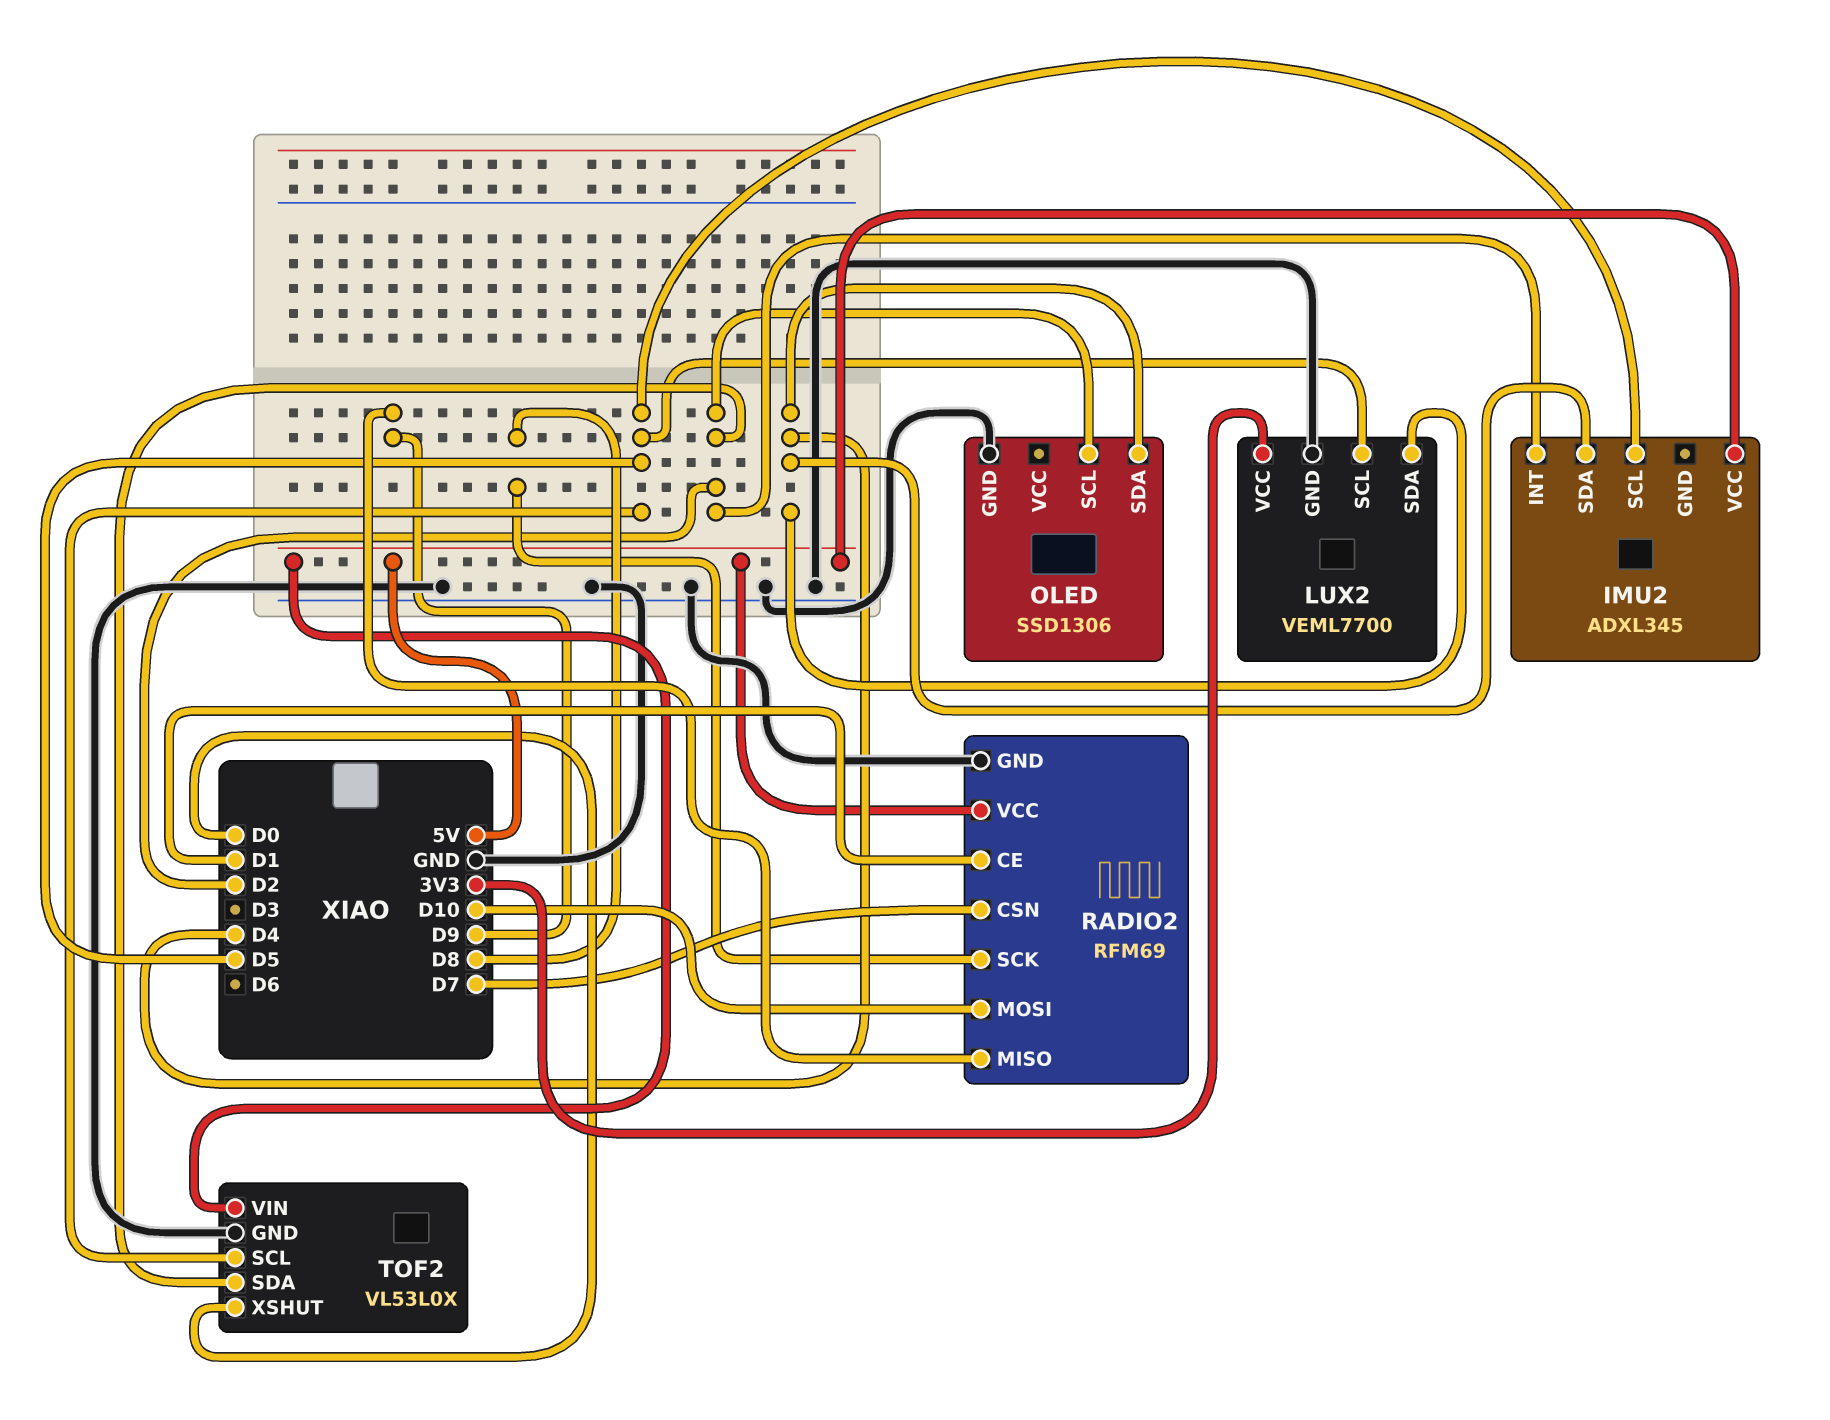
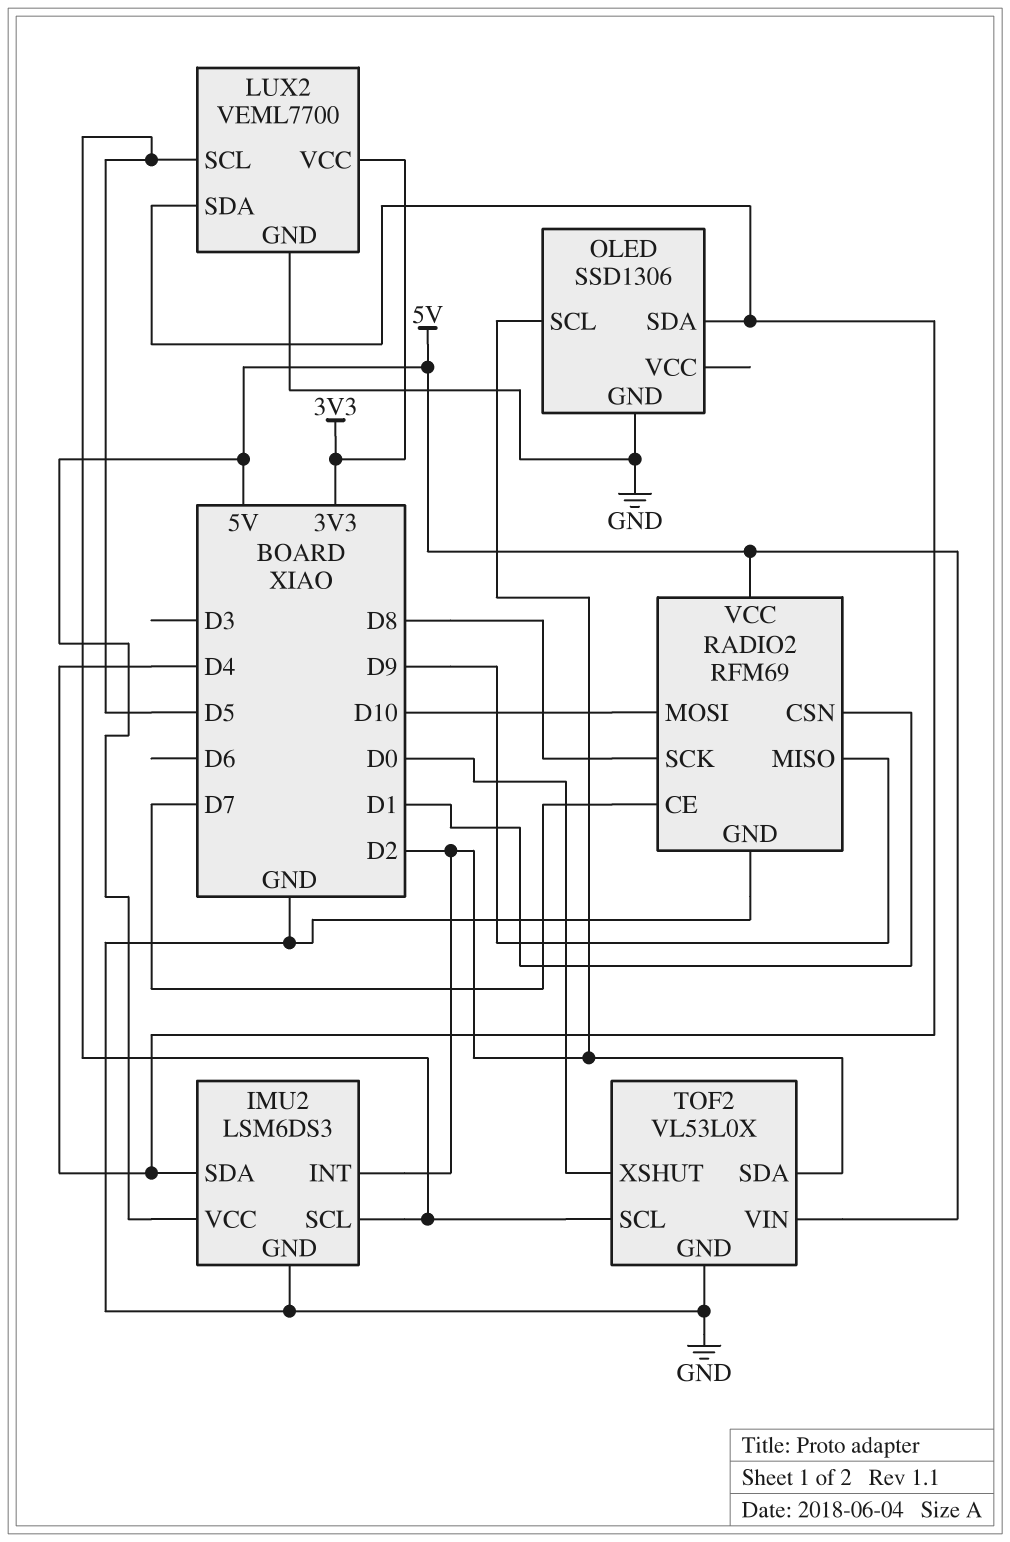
IMU2: ADXL345 -> LSM6DS3
IMU2 pin GND: none -> GND
RADIO2 pin CE: D1 -> D7
RADIO2 pin CSN: D7 -> D1

